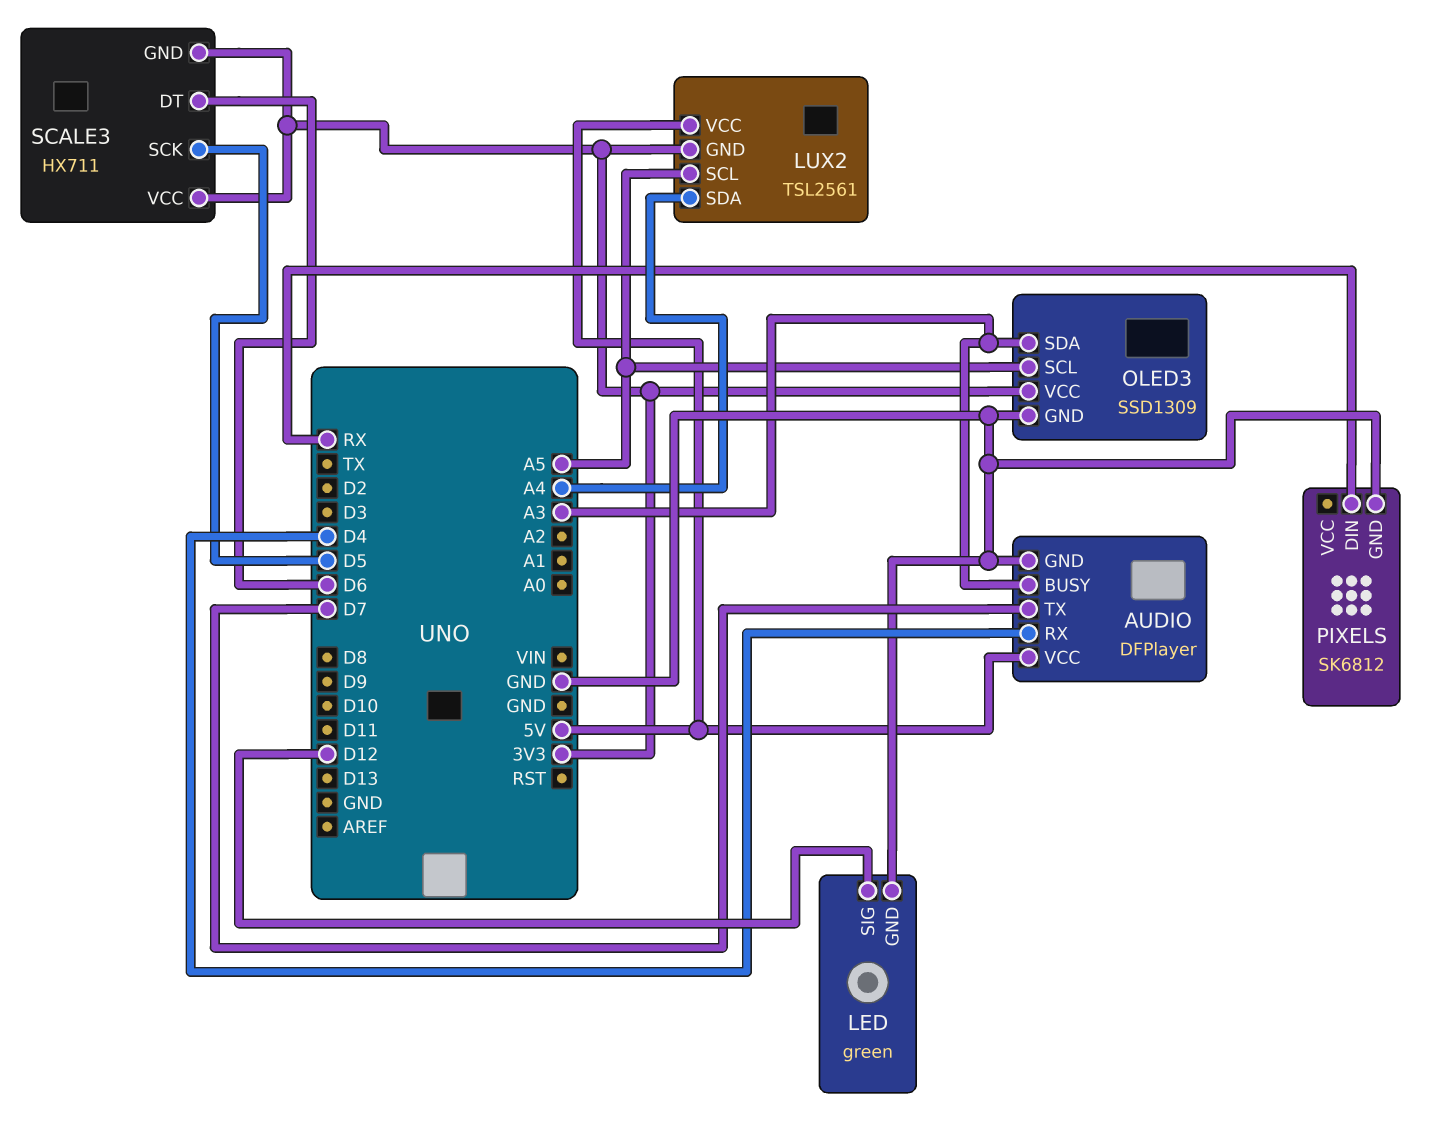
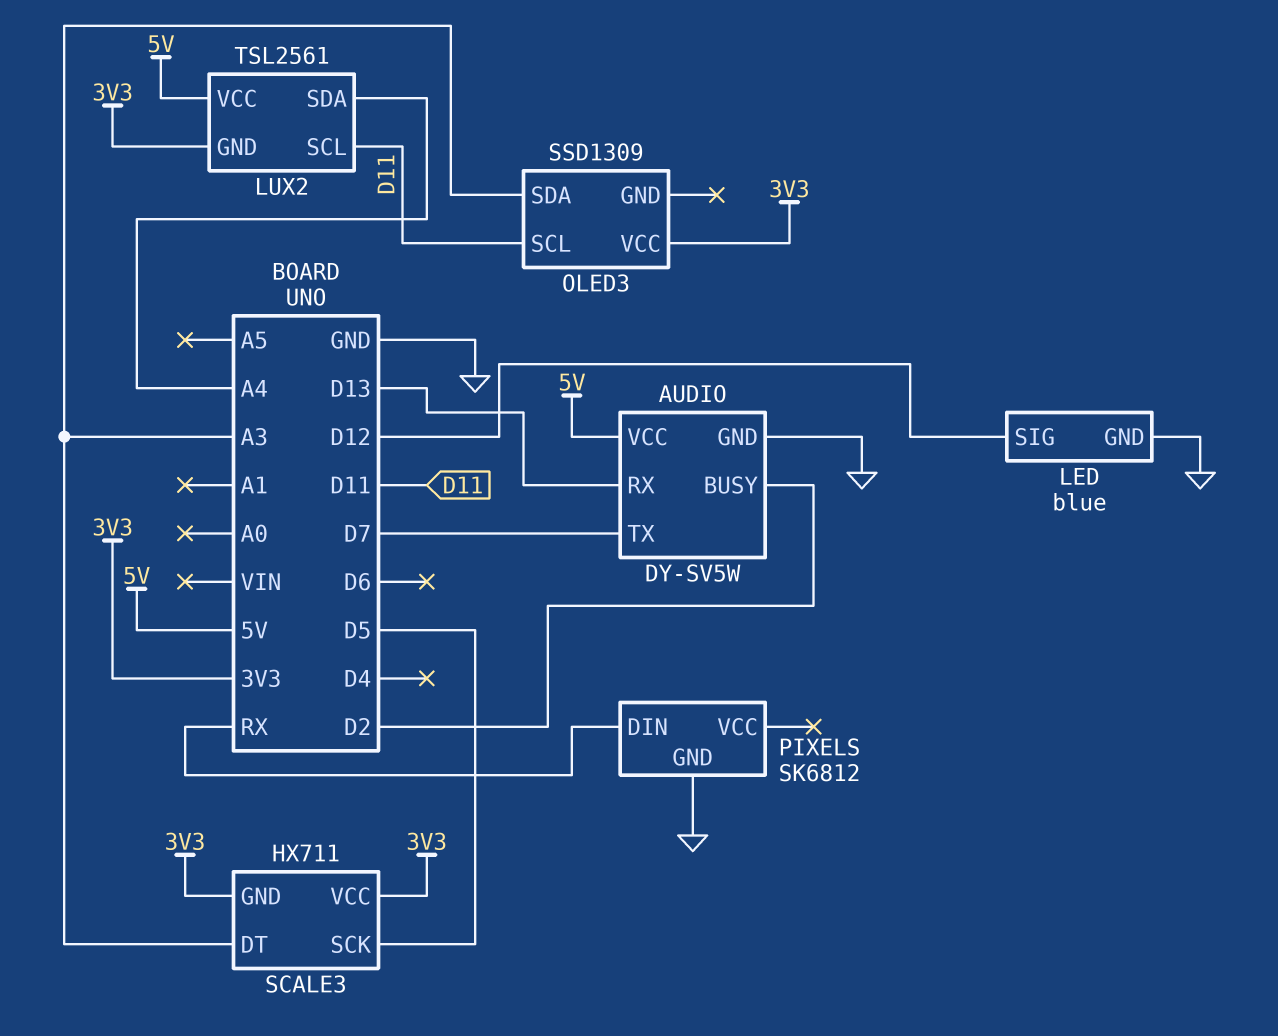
AUDIO: DFPlayer -> DY-SV5W
AUDIO pin BUSY: A3 -> D2
AUDIO pin RX: D4 -> D13
LED: green -> blue
LUX2 pin SCL: A5 -> D11
OLED3 pin GND: GND -> none
OLED3 pin SCL: A5 -> D11
SCALE3 pin DT: D6 -> A3

